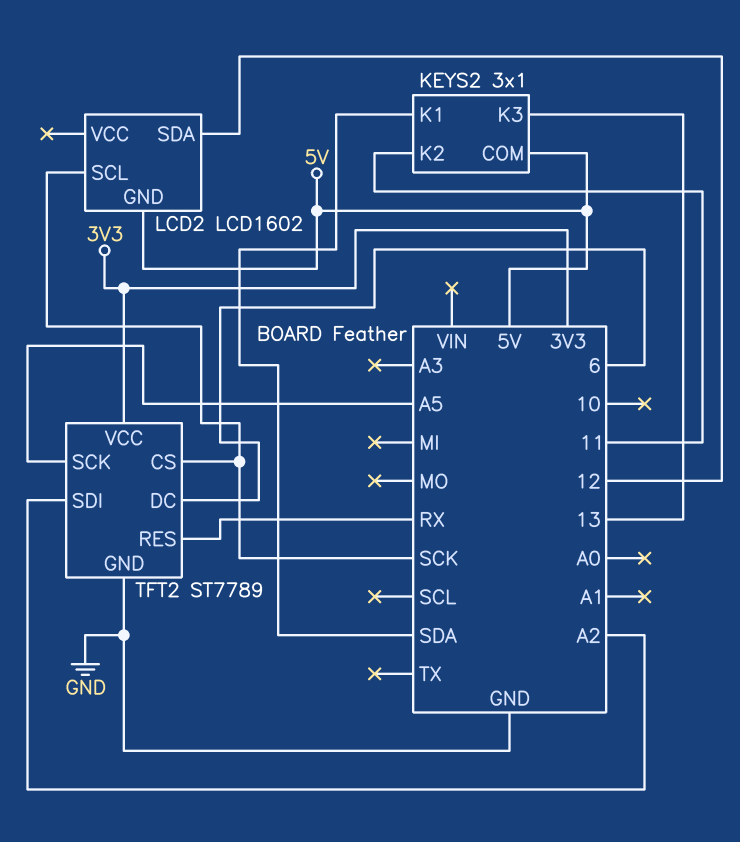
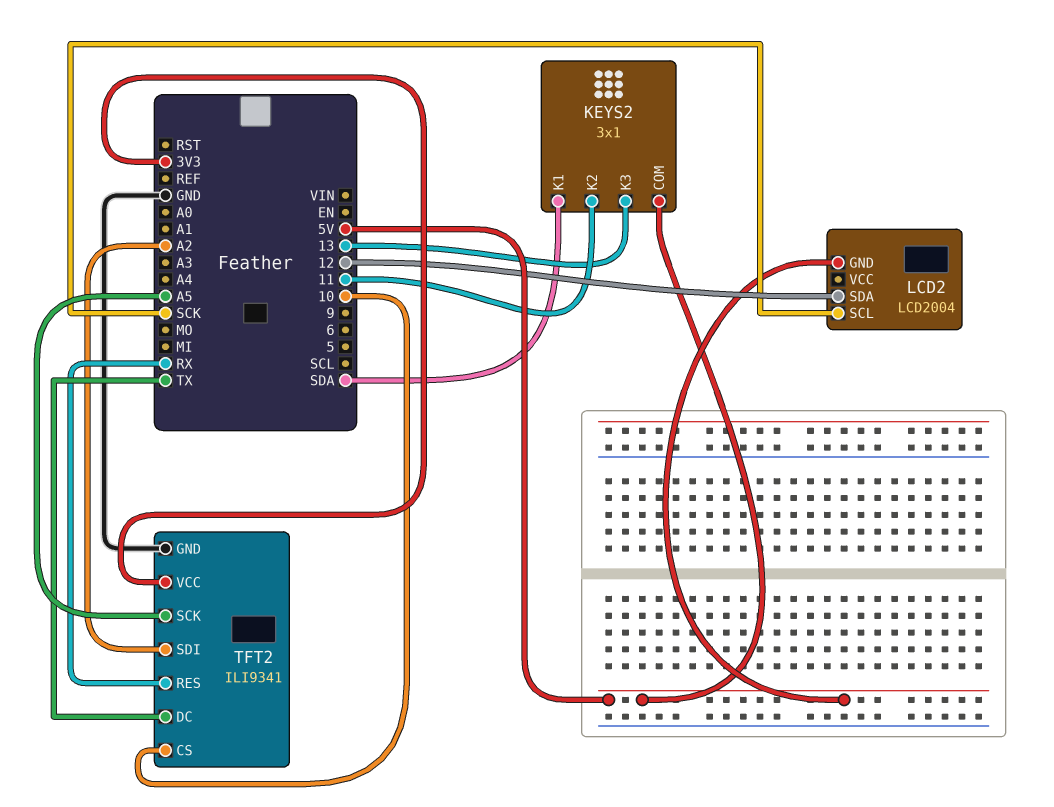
LCD2: LCD1602 -> LCD2004
TFT2: ST7789 -> ILI9341
TFT2 pin CS: SCK -> 10
TFT2 pin DC: 6 -> TX

